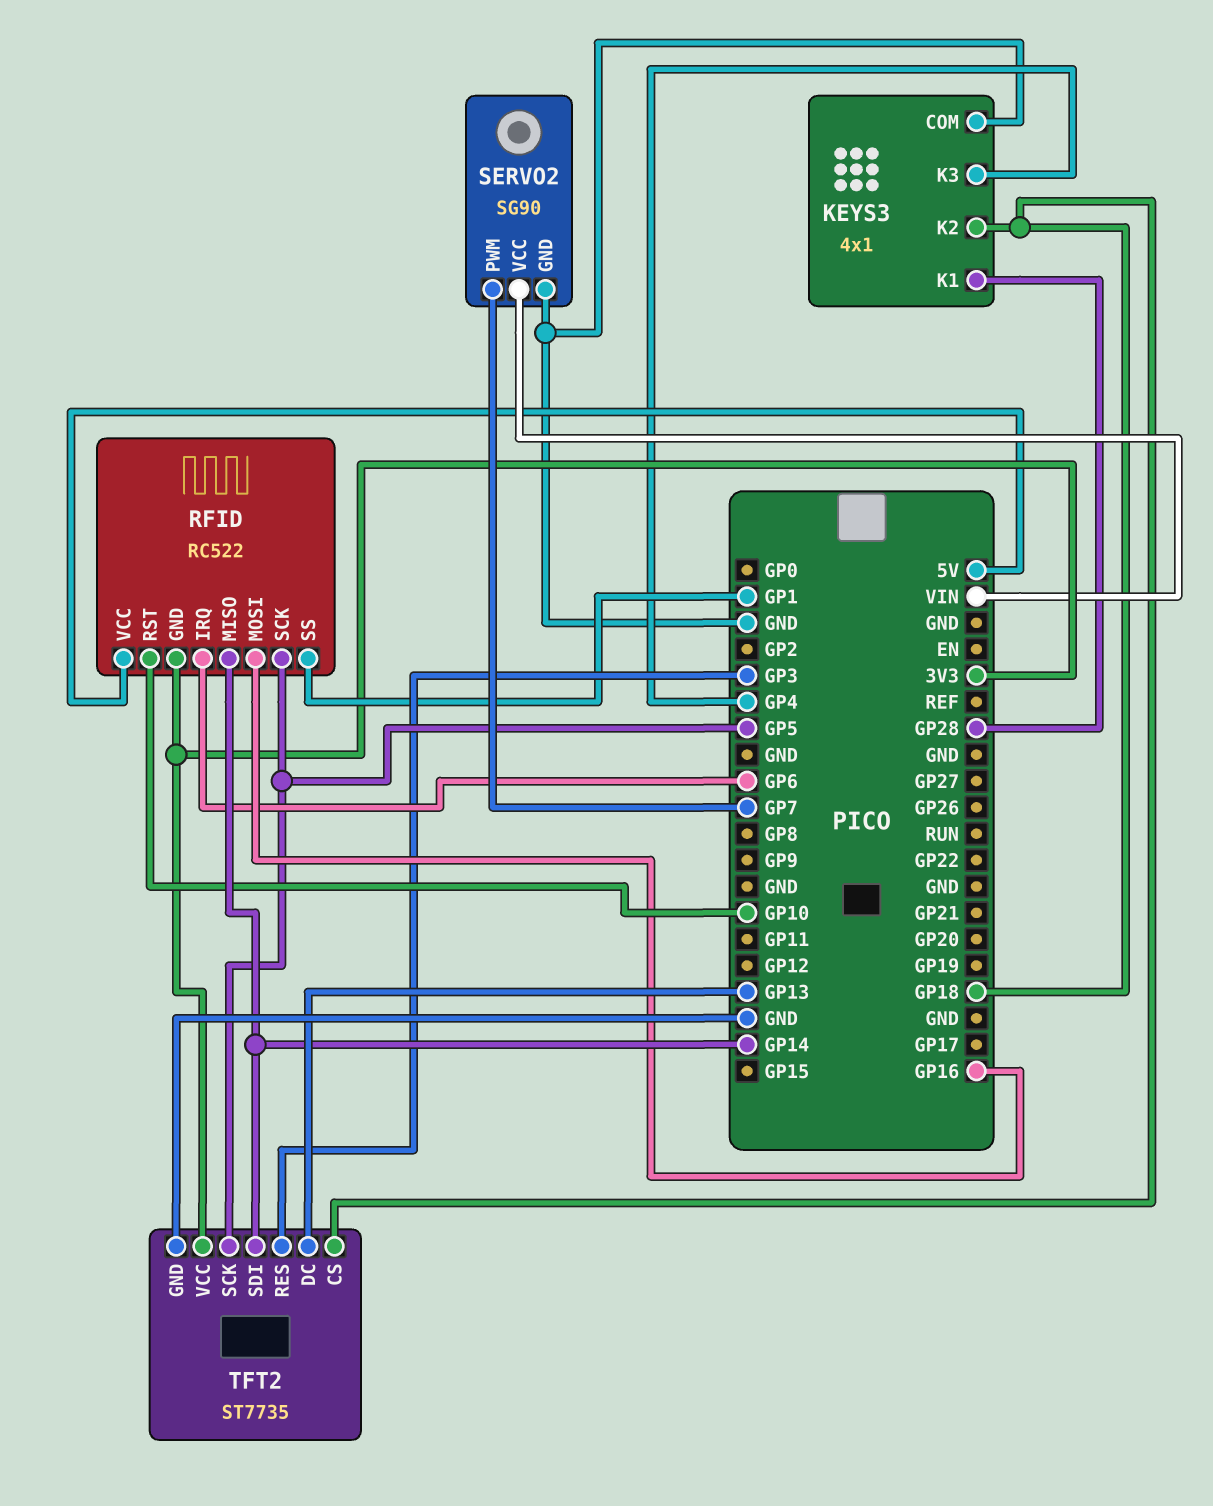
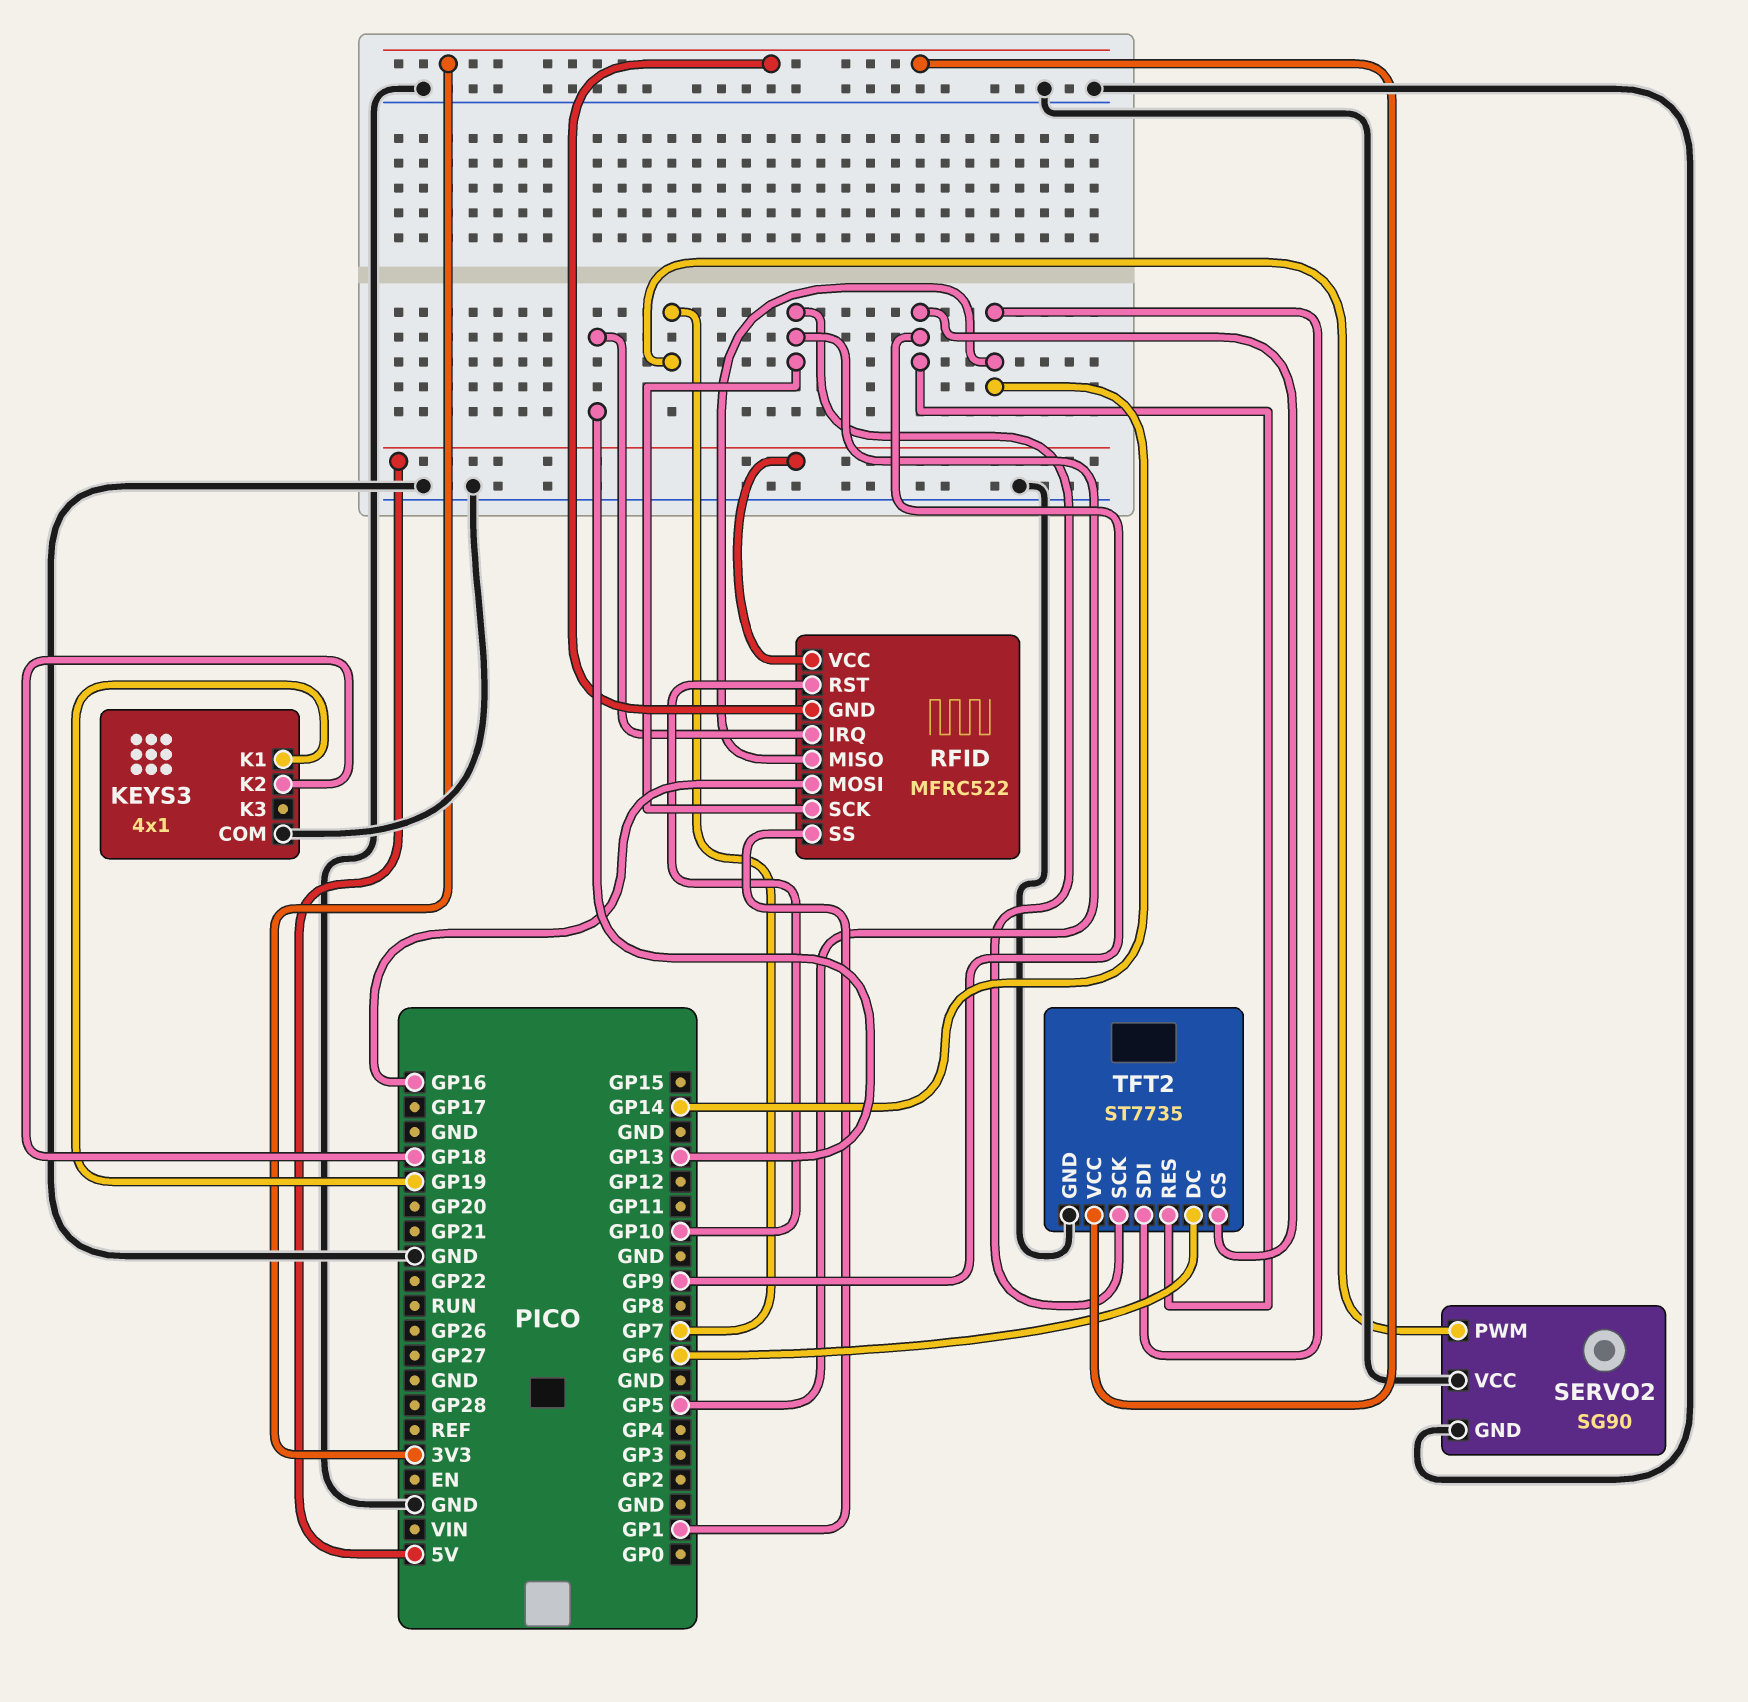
KEYS3 pin K1: GP28 -> GP19
KEYS3 pin K3: GP4 -> none
RFID: RC522 -> MFRC522
RFID pin IRQ: GP6 -> GP13
SERVO2 pin VCC: VIN -> GND
TFT2 pin CS: GP18 -> GP9
TFT2 pin DC: GP13 -> GP6
TFT2 pin RES: GP3 -> GP9

